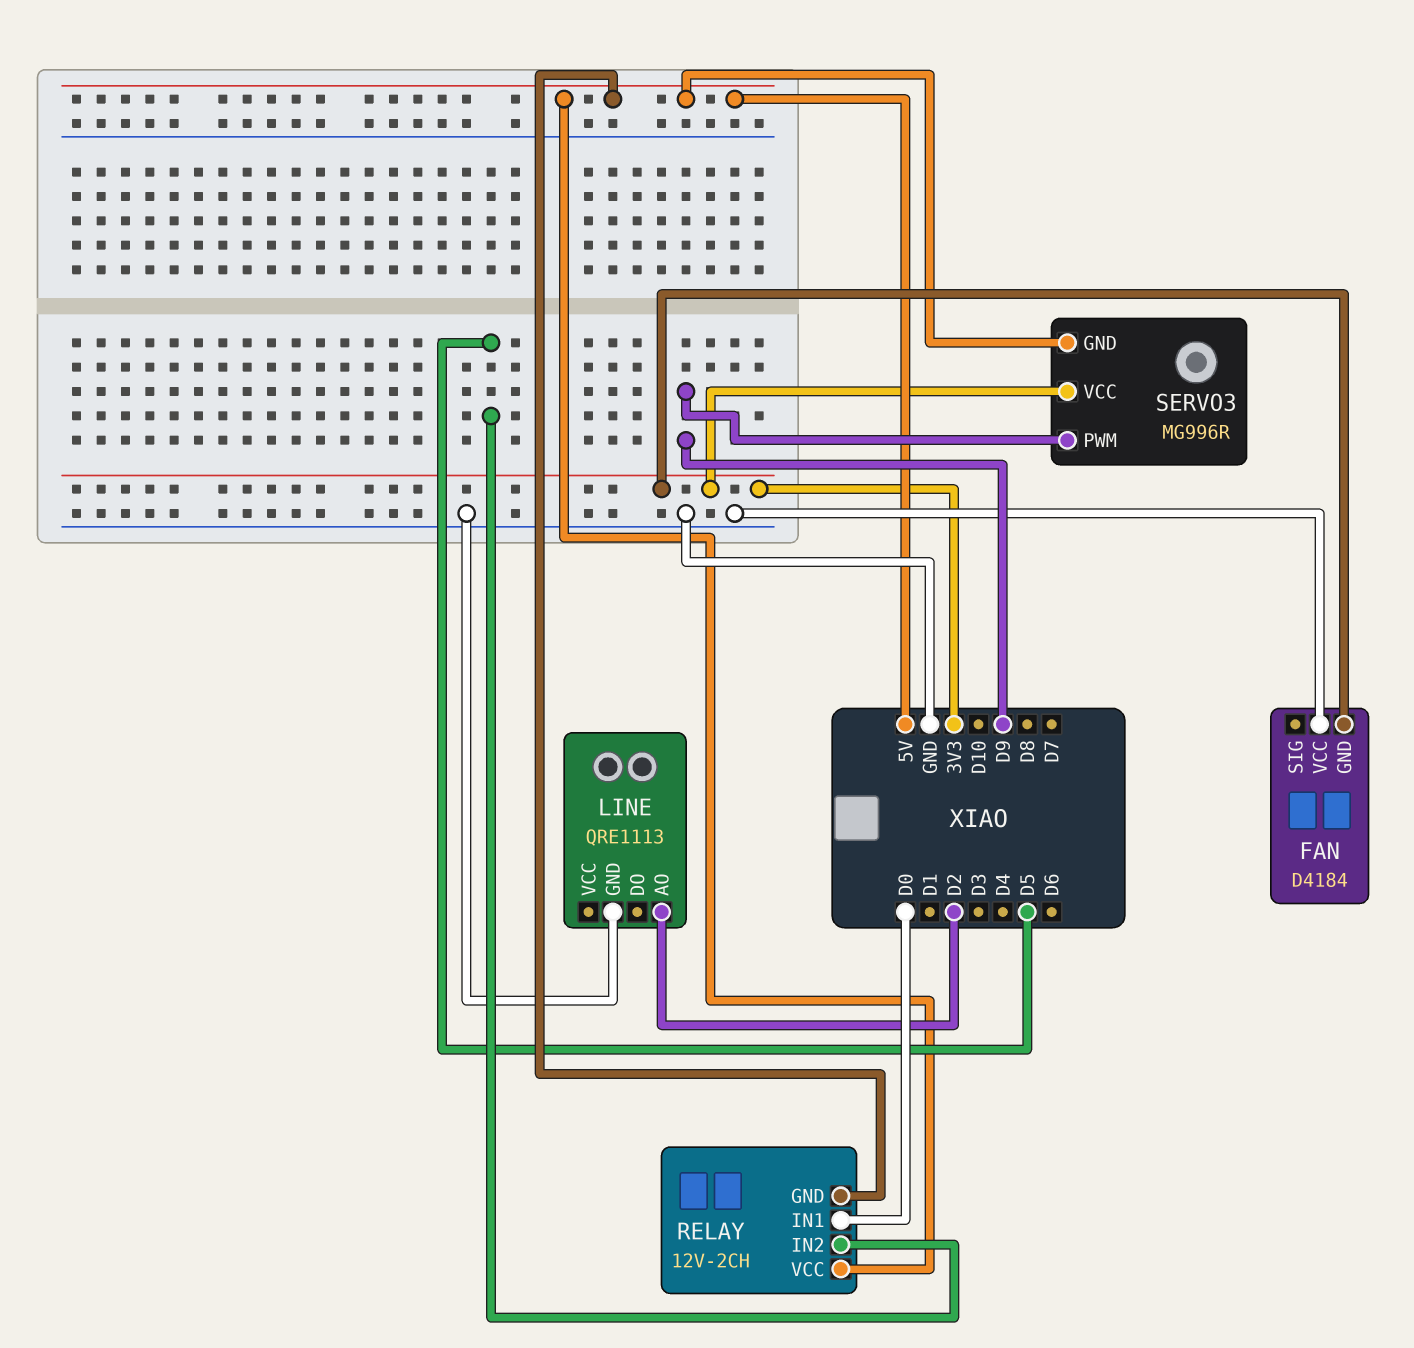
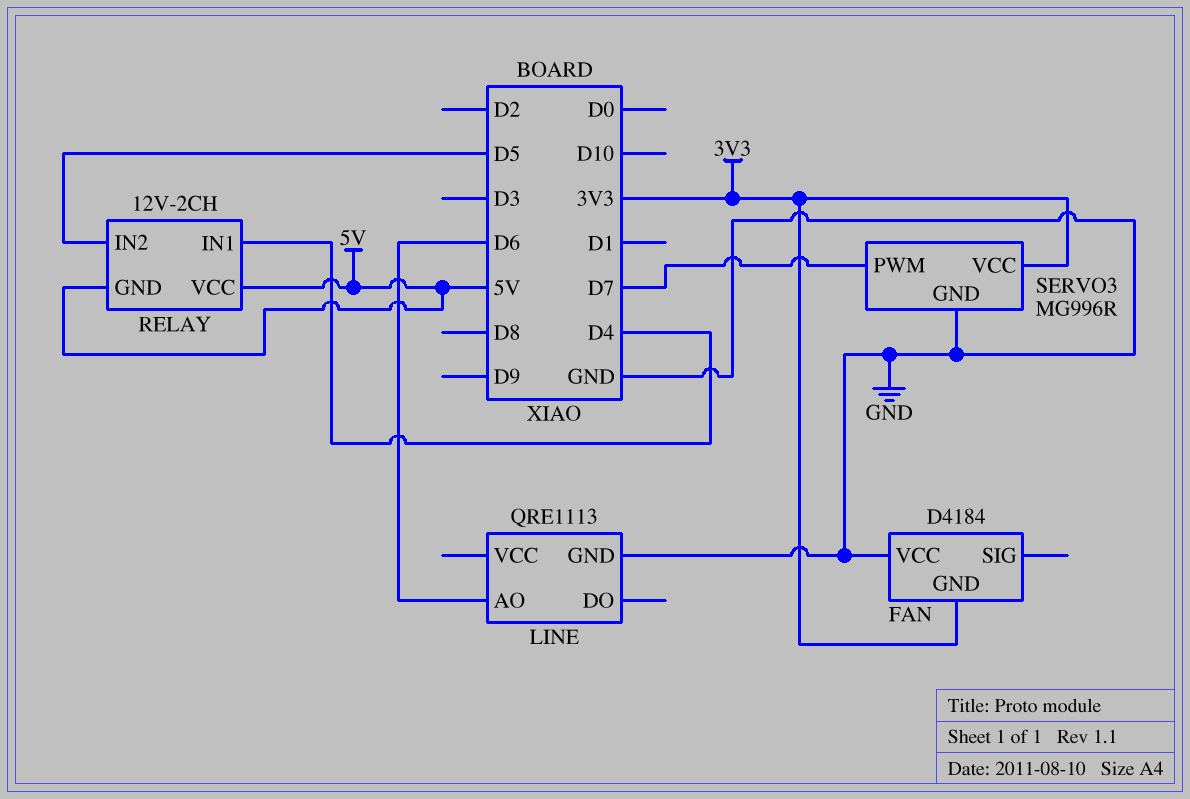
LINE pin AO: D2 -> D6
RELAY pin IN1: D0 -> D4
SERVO3 pin GND: 5V -> GND
SERVO3 pin PWM: D9 -> D7

